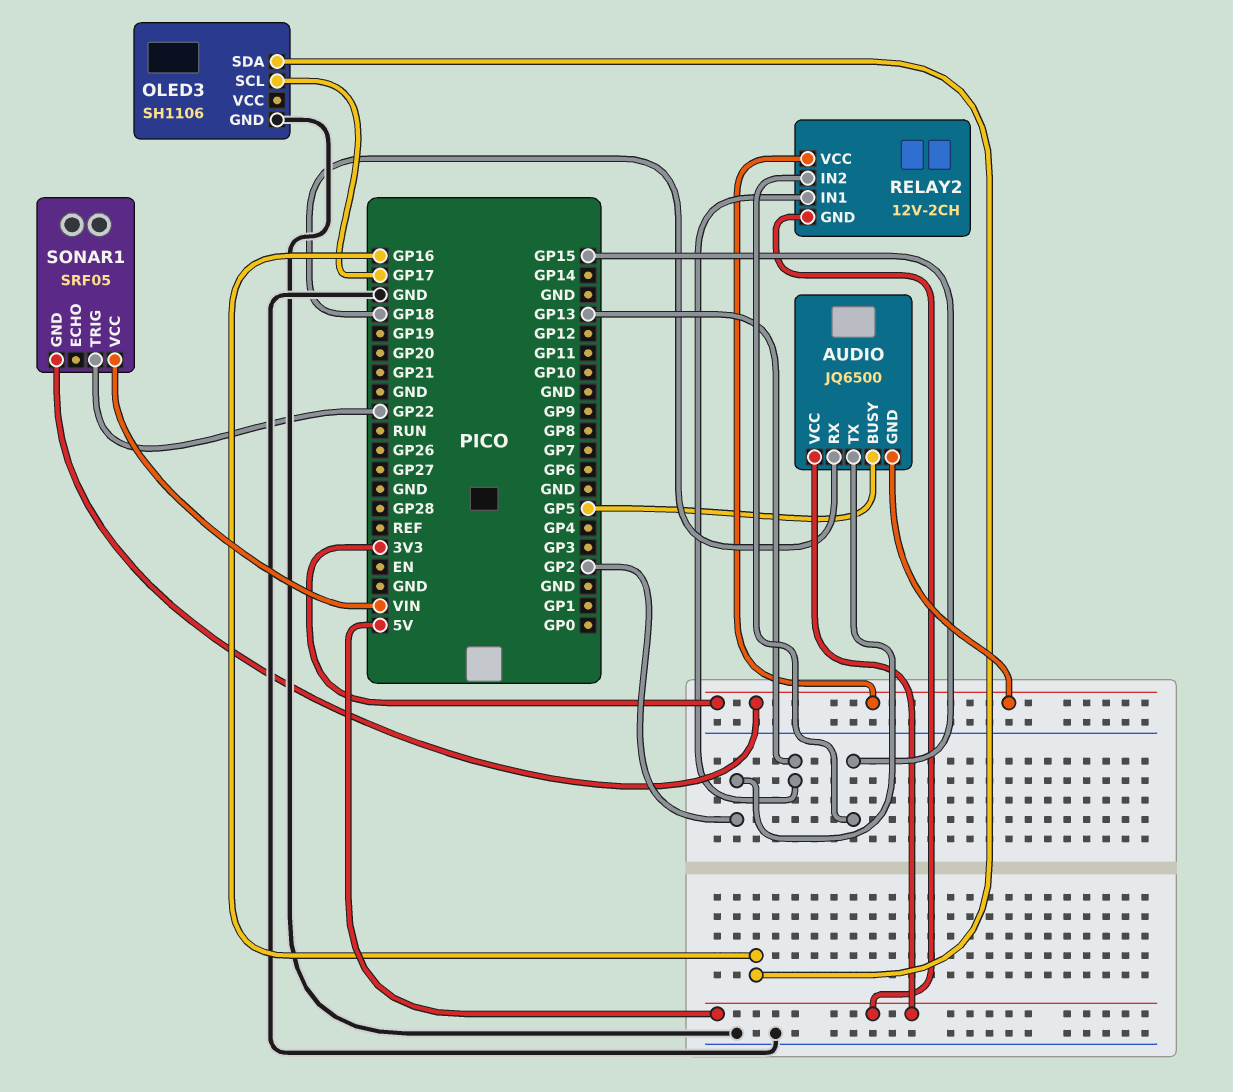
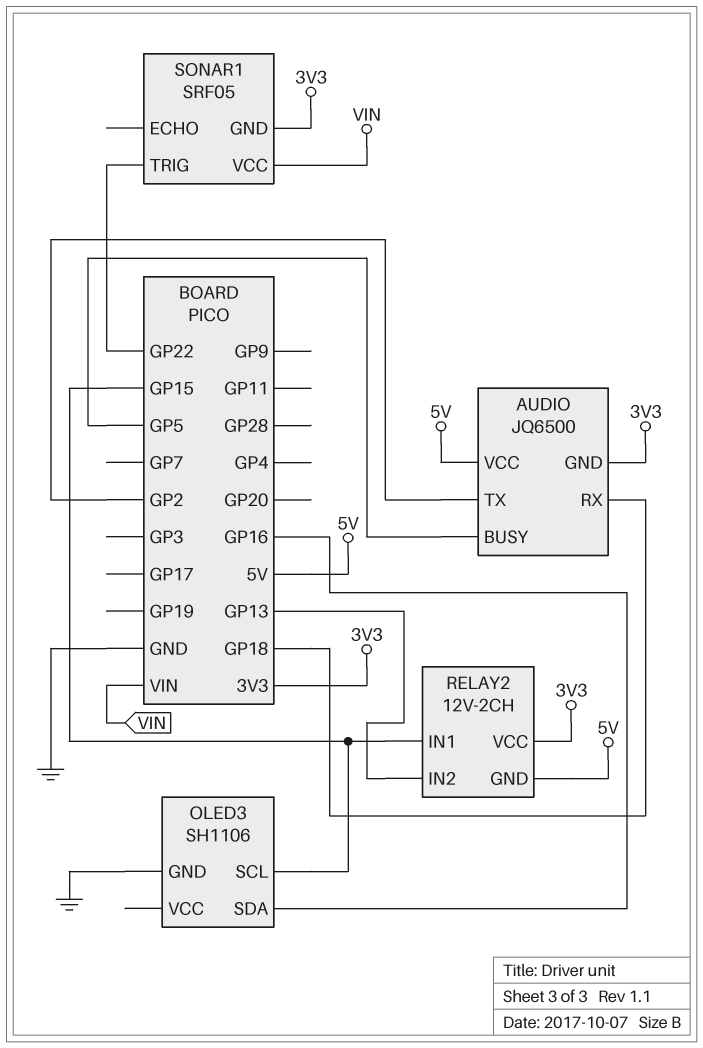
OLED3 pin SCL: GP17 -> GP15
RELAY2 pin IN1: GP13 -> GP15
RELAY2 pin IN2: GP15 -> GP13

